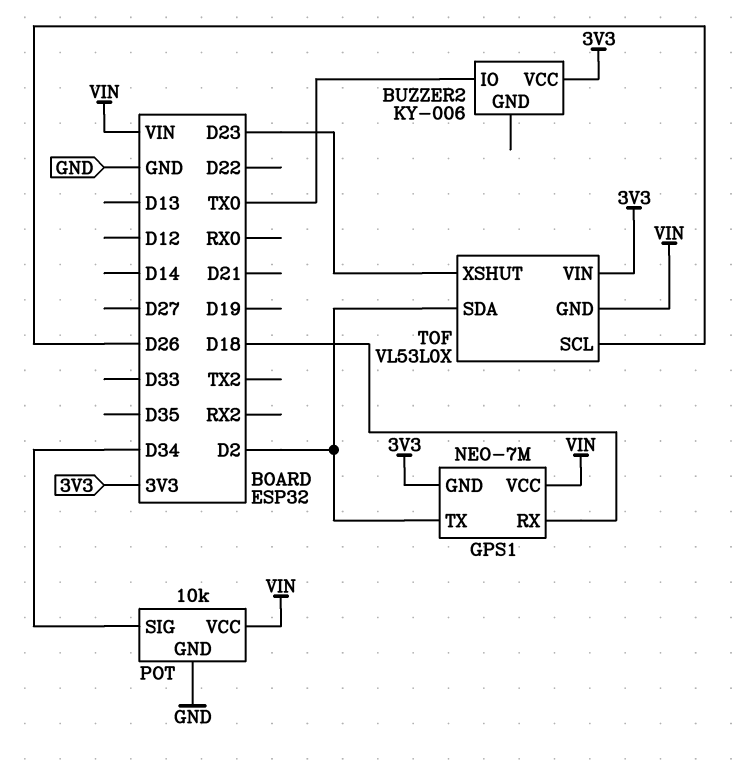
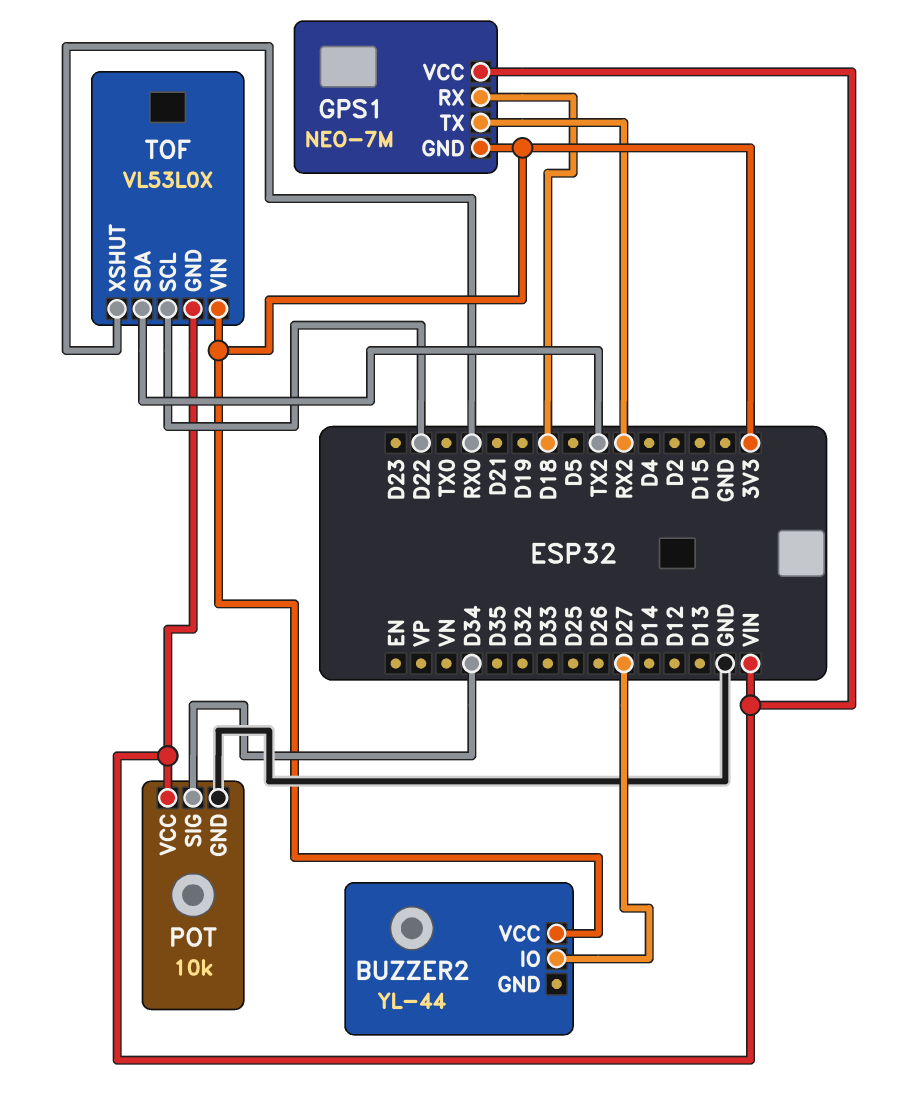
BUZZER2: KY-006 -> YL-44
BUZZER2 pin IO: TX0 -> D27
GPS1 pin TX: D2 -> RX2
TOF pin SCL: D26 -> D22
TOF pin SDA: D2 -> TX2
TOF pin XSHUT: D23 -> RX0

